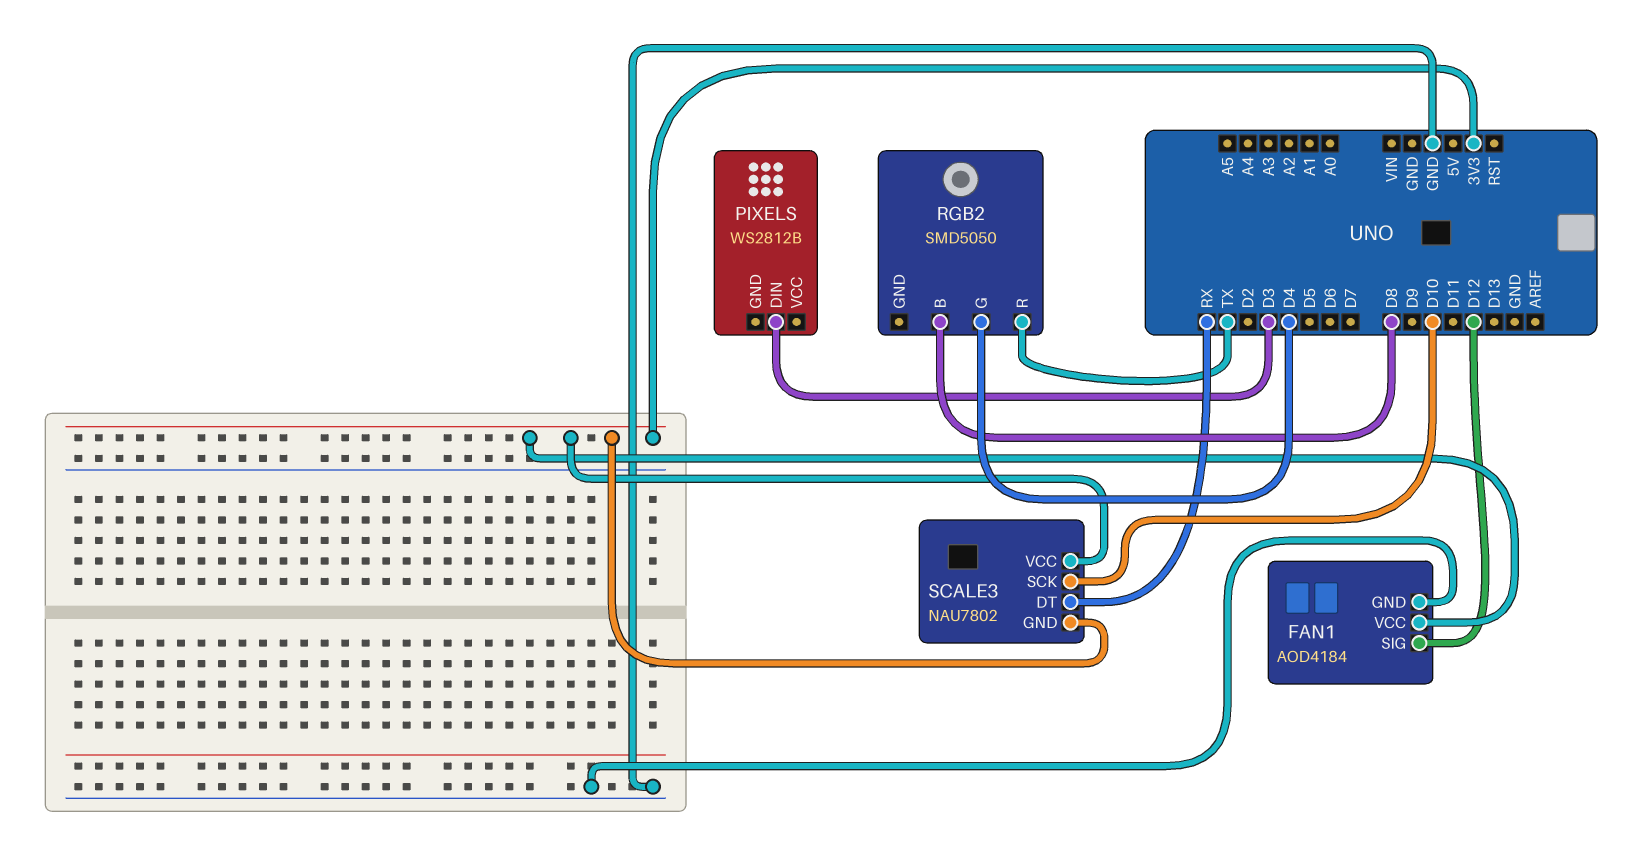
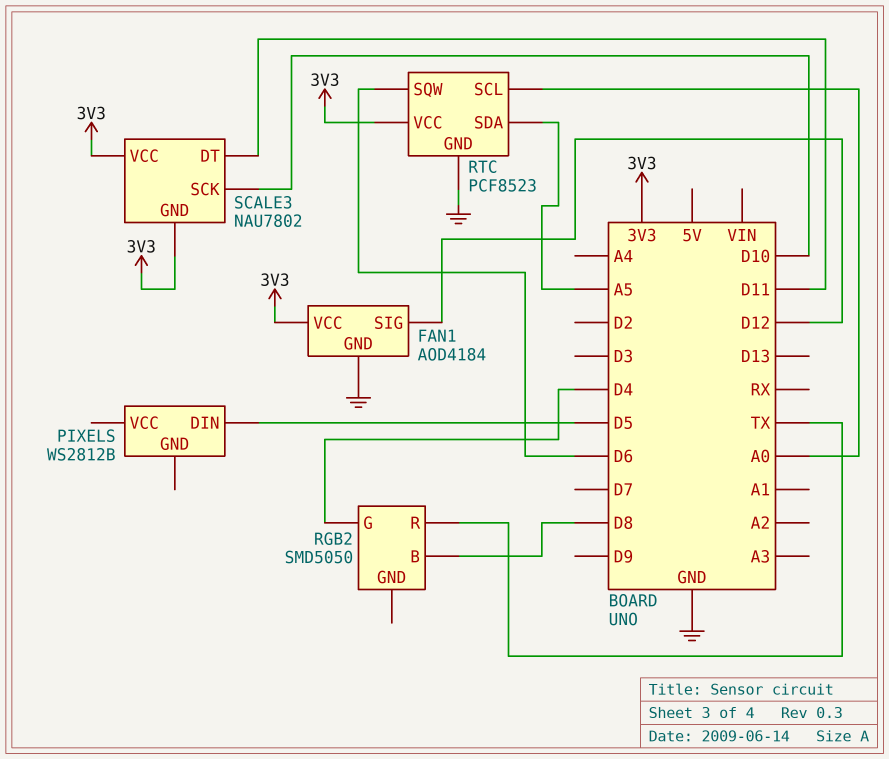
PIXELS pin DIN: D3 -> D5
RTC: none -> PCF8523
RTC pin GND: none -> GND
RTC pin SCL: none -> A0
RTC pin SDA: none -> A5
RTC pin SQW: none -> D6
RTC pin VCC: none -> 3V3
SCALE3 pin DT: RX -> D11

